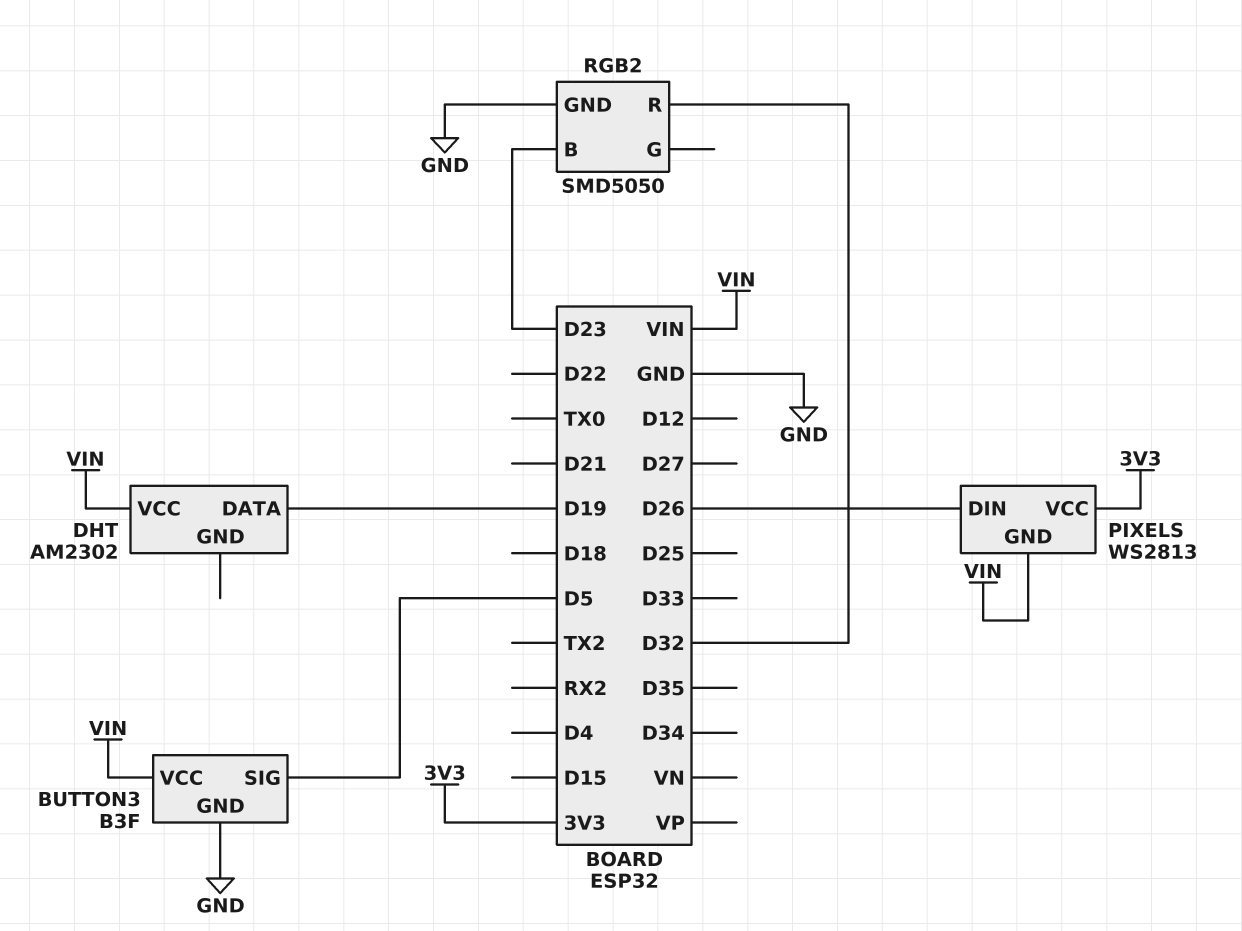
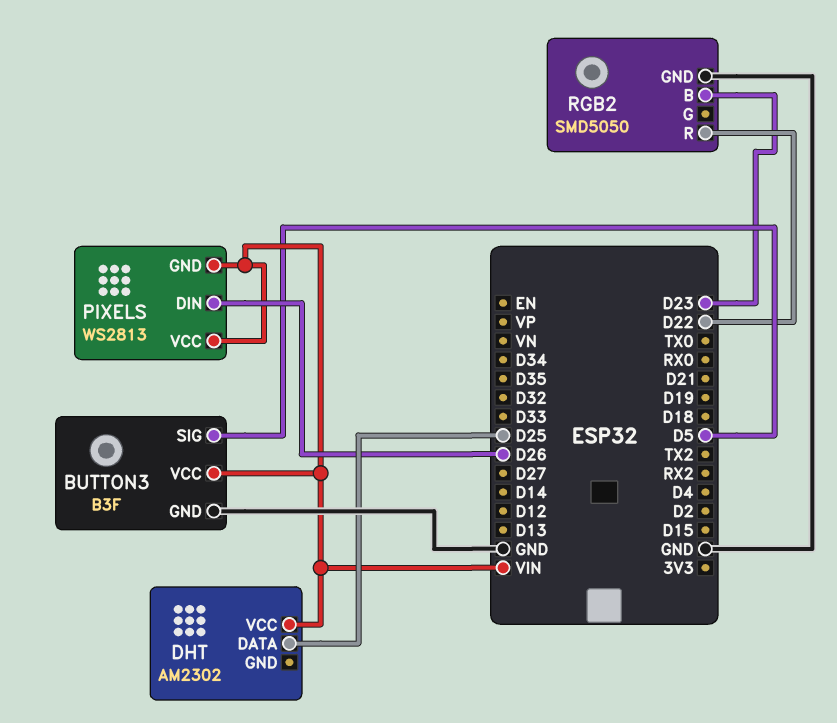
DHT pin DATA: D19 -> D25
PIXELS pin VCC: 3V3 -> VIN
RGB2 pin R: D32 -> D22

